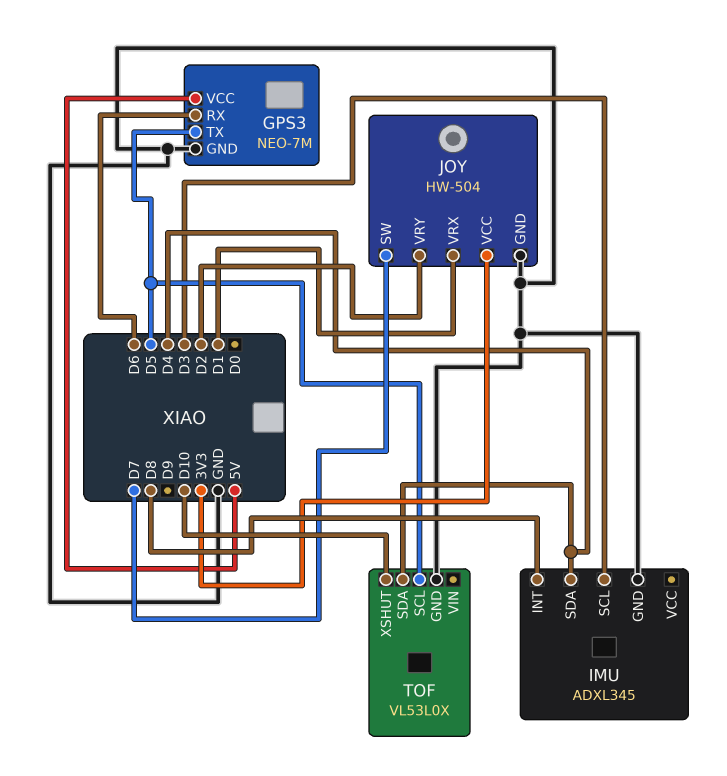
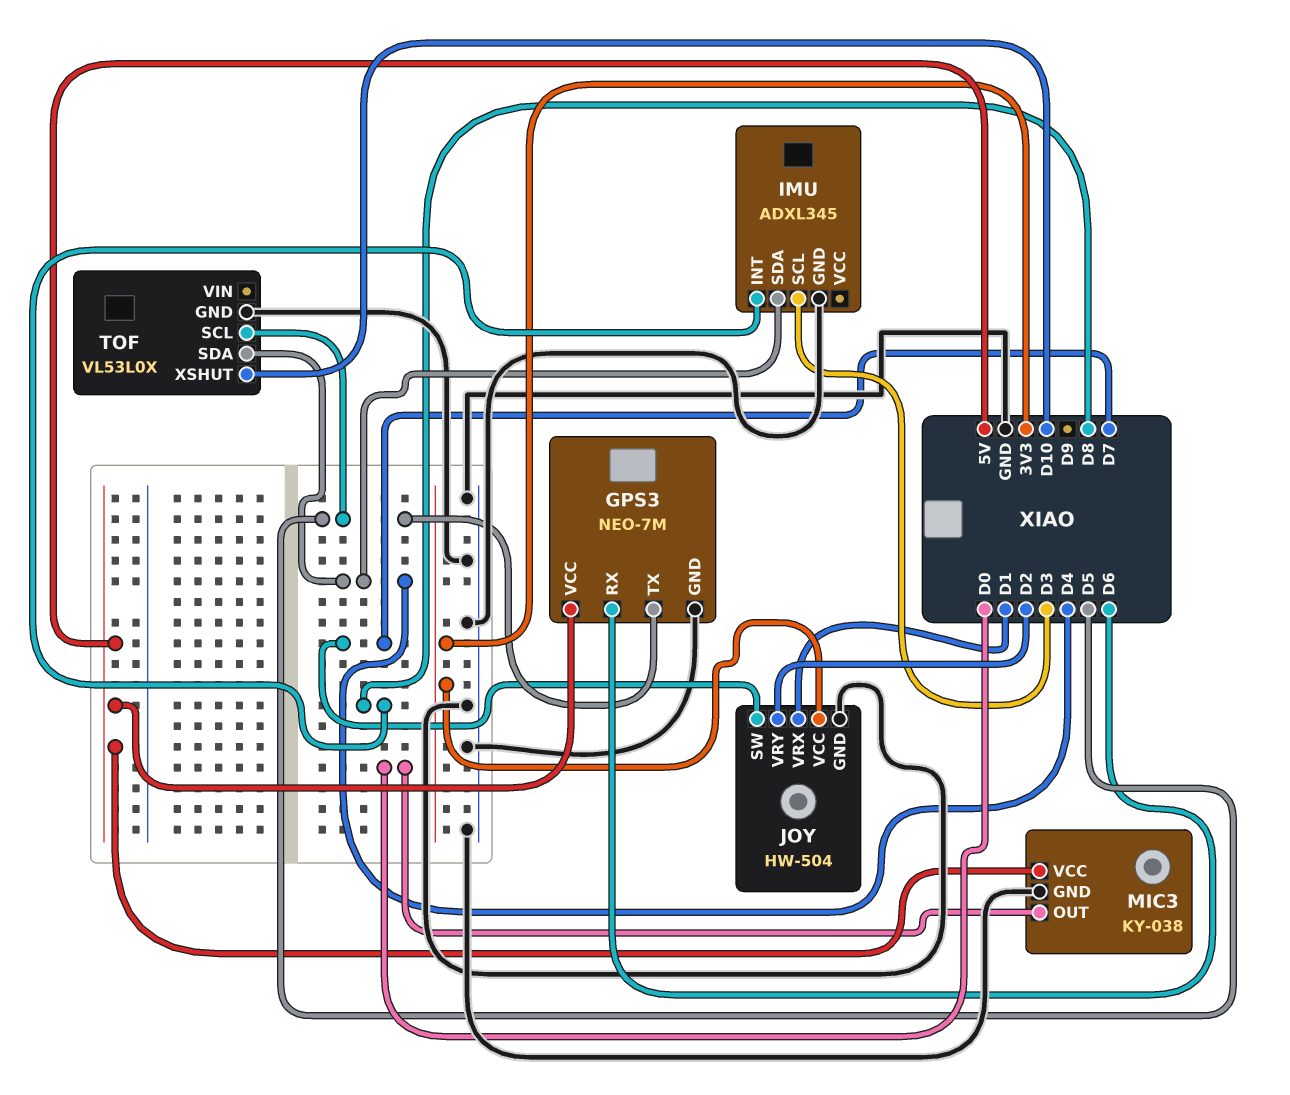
MIC3: none -> KY-038
MIC3 pin GND: none -> GND
MIC3 pin OUT: none -> D0
MIC3 pin VCC: none -> 5V

